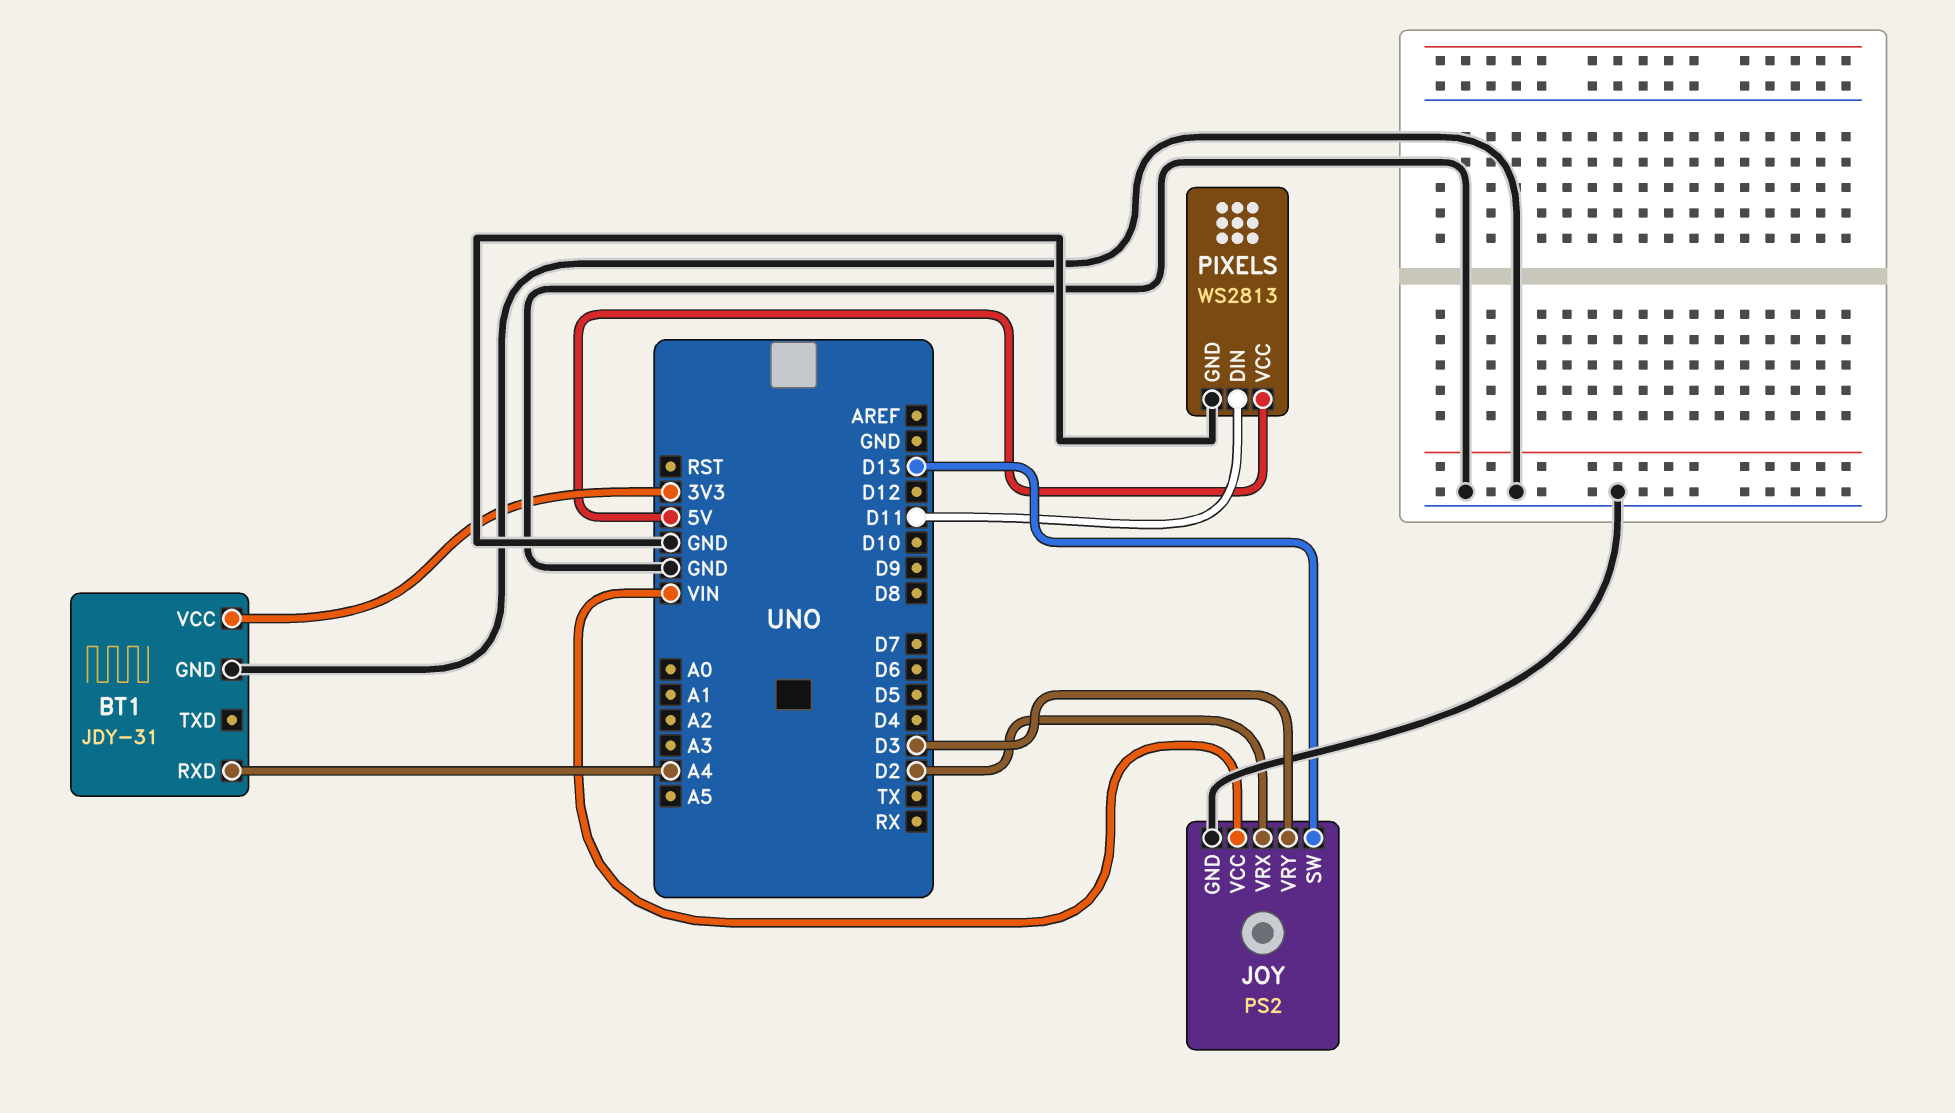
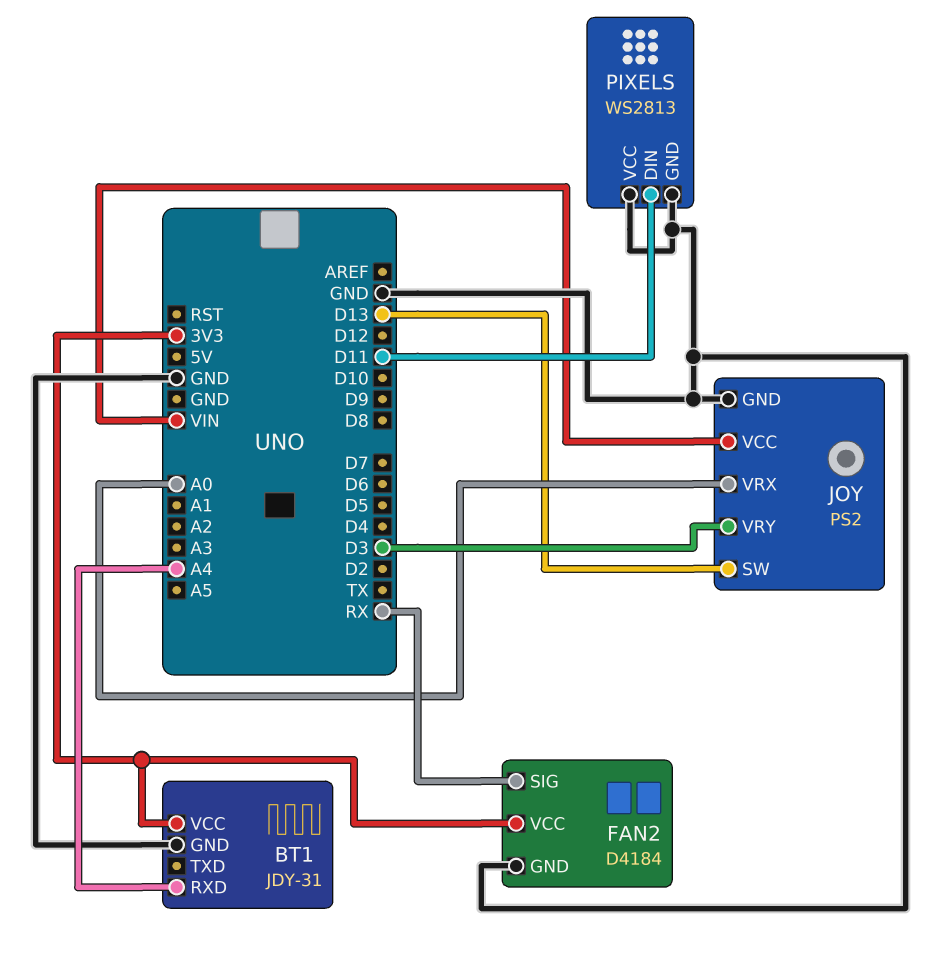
FAN2: none -> D4184
FAN2 pin GND: none -> GND
FAN2 pin SIG: none -> RX
FAN2 pin VCC: none -> 3V3
JOY pin VRX: D2 -> A0
PIXELS pin VCC: 5V -> GND

